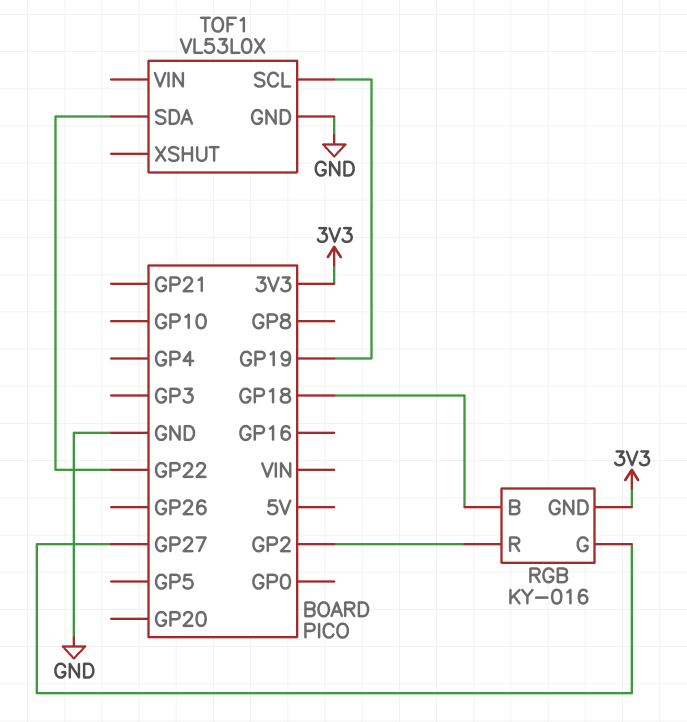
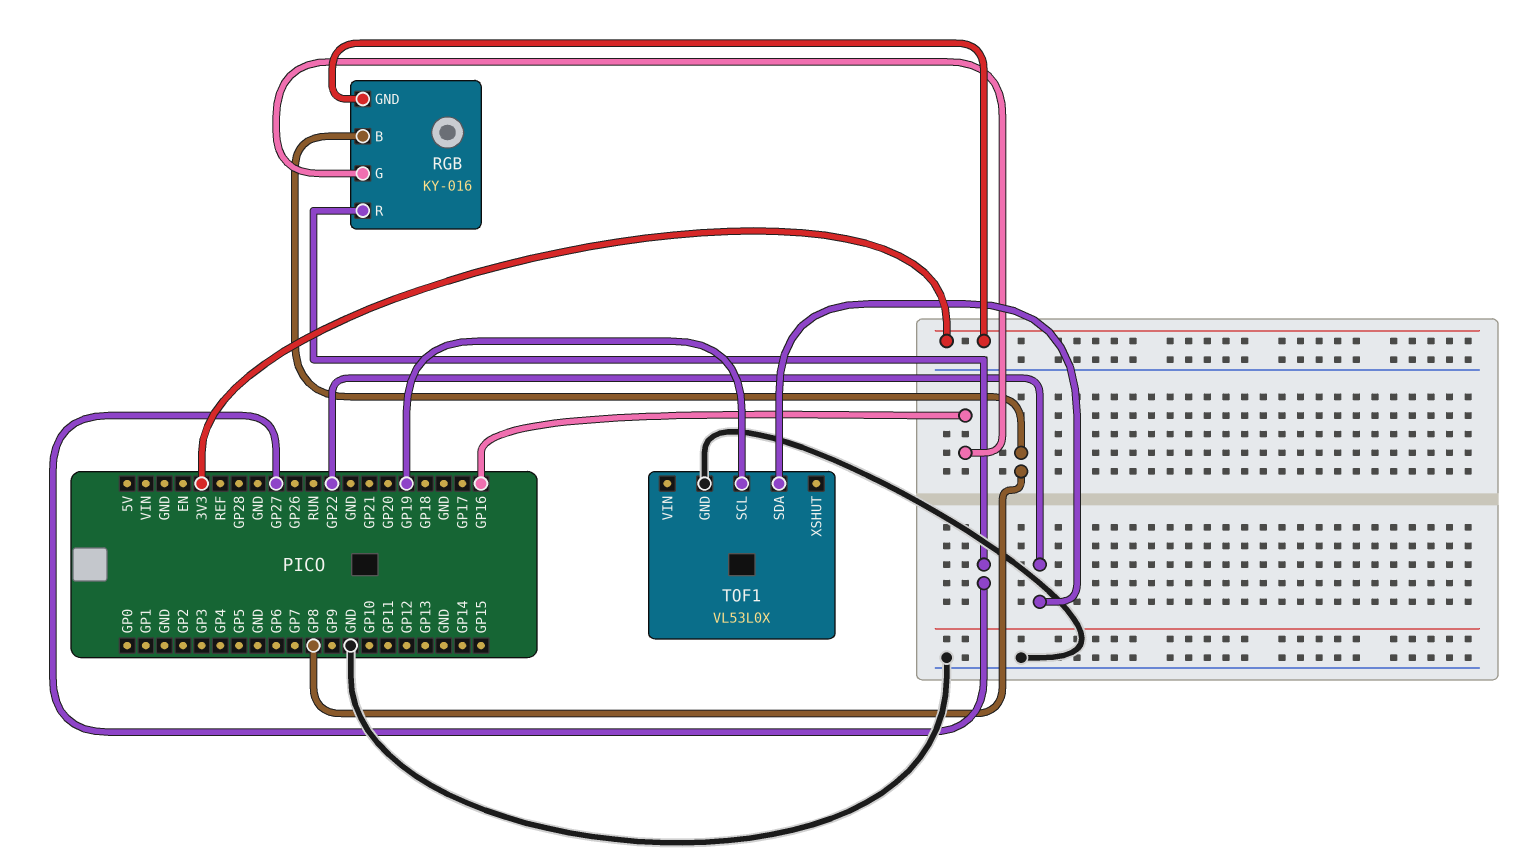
RGB pin B: GP18 -> GP8
RGB pin G: GP27 -> GP16
RGB pin R: GP2 -> GP27

